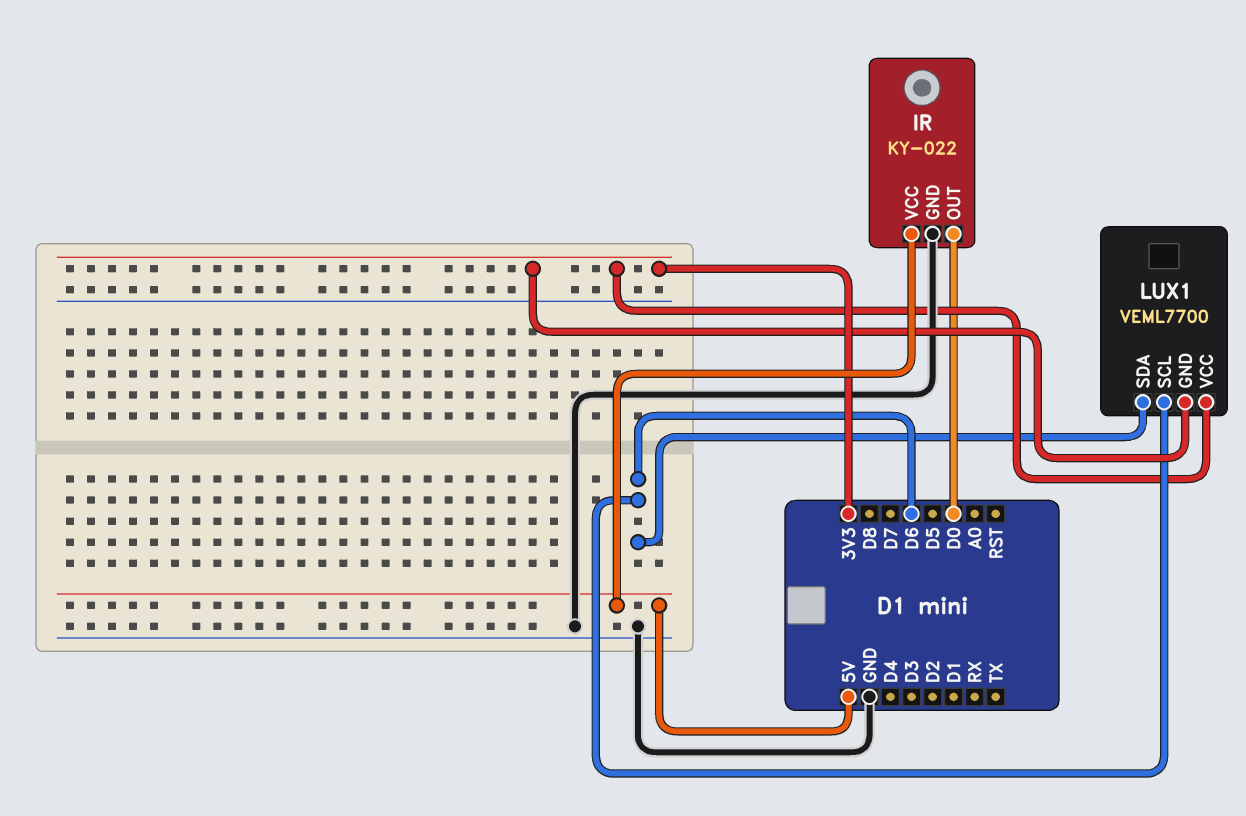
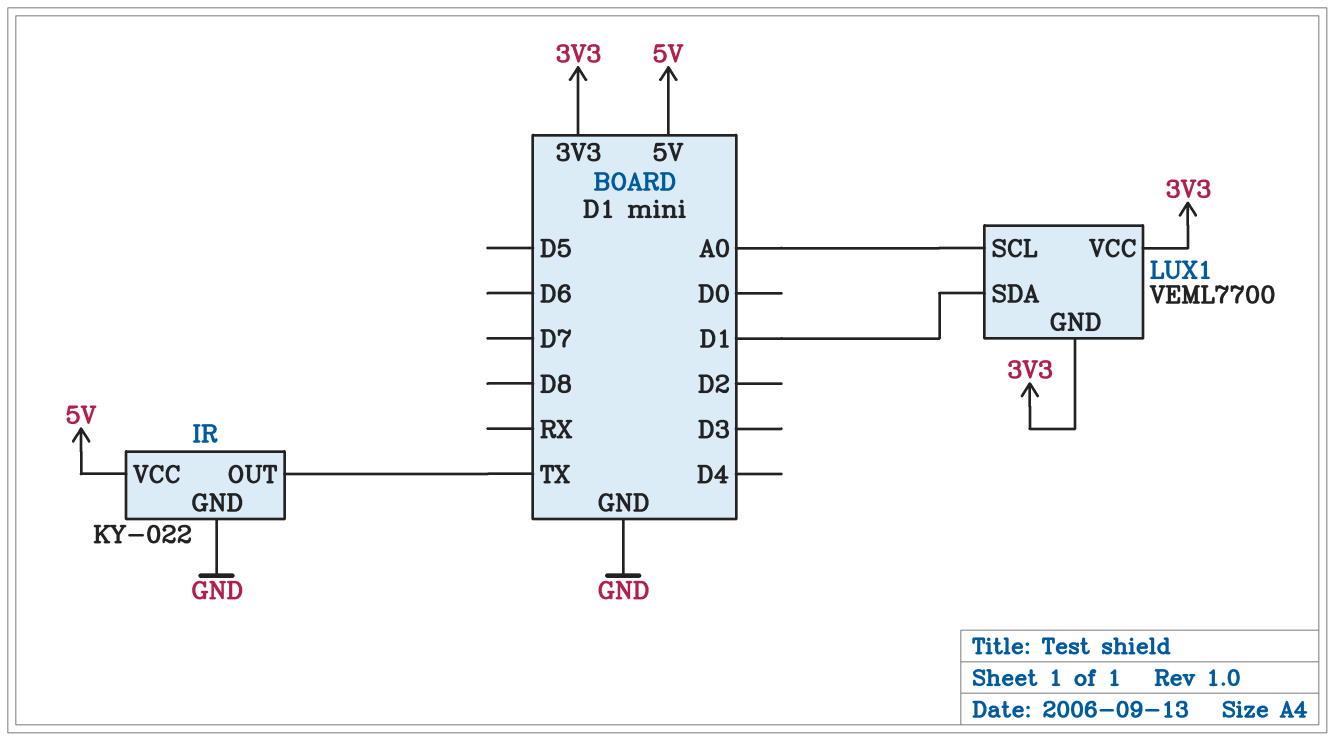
IR pin OUT: D0 -> TX
LUX1 pin SCL: D6 -> A0
LUX1 pin SDA: D6 -> D1

